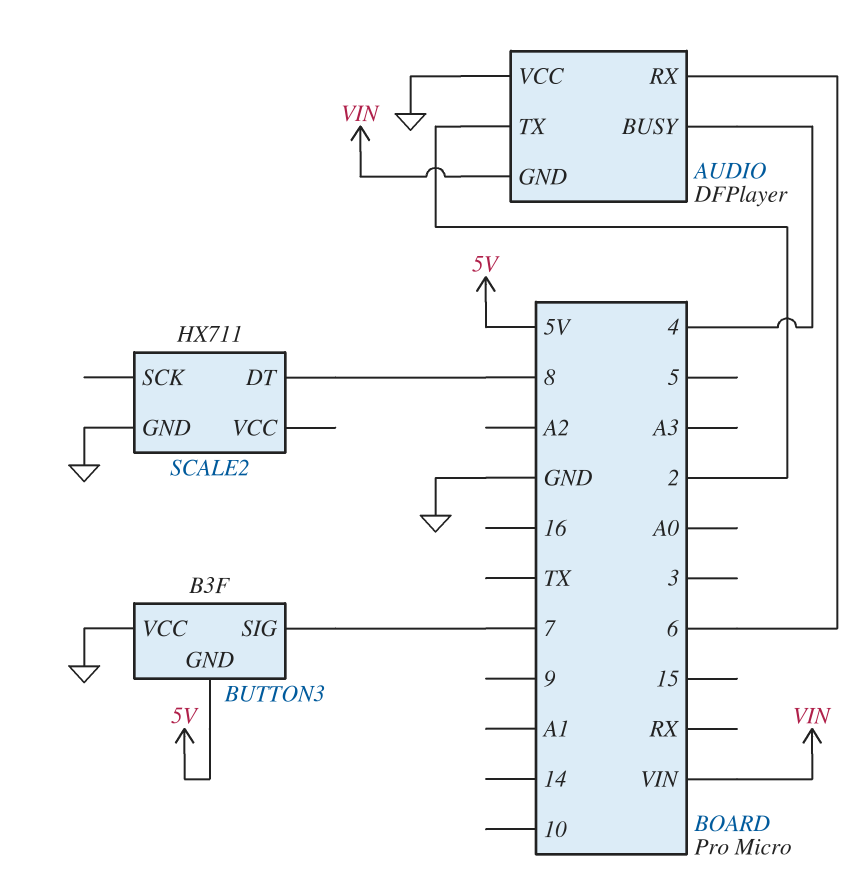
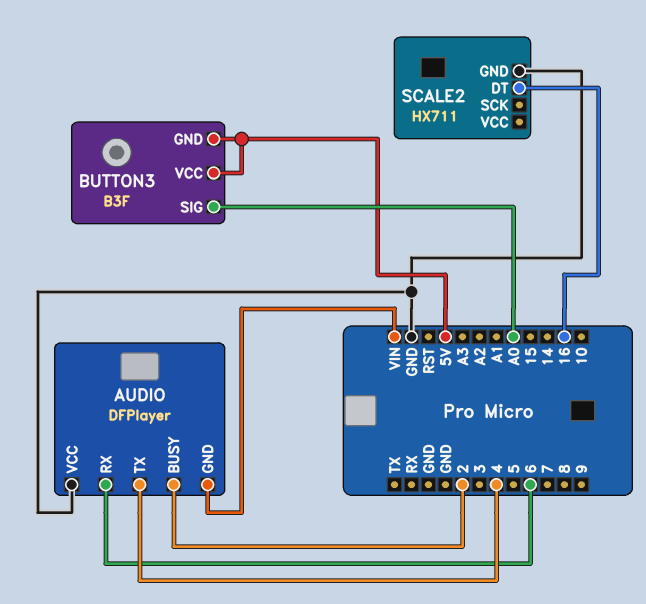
AUDIO pin BUSY: 4 -> 2
AUDIO pin TX: 2 -> 4
BUTTON3 pin SIG: 7 -> A0
BUTTON3 pin VCC: GND -> 5V
SCALE2 pin DT: 8 -> 16

